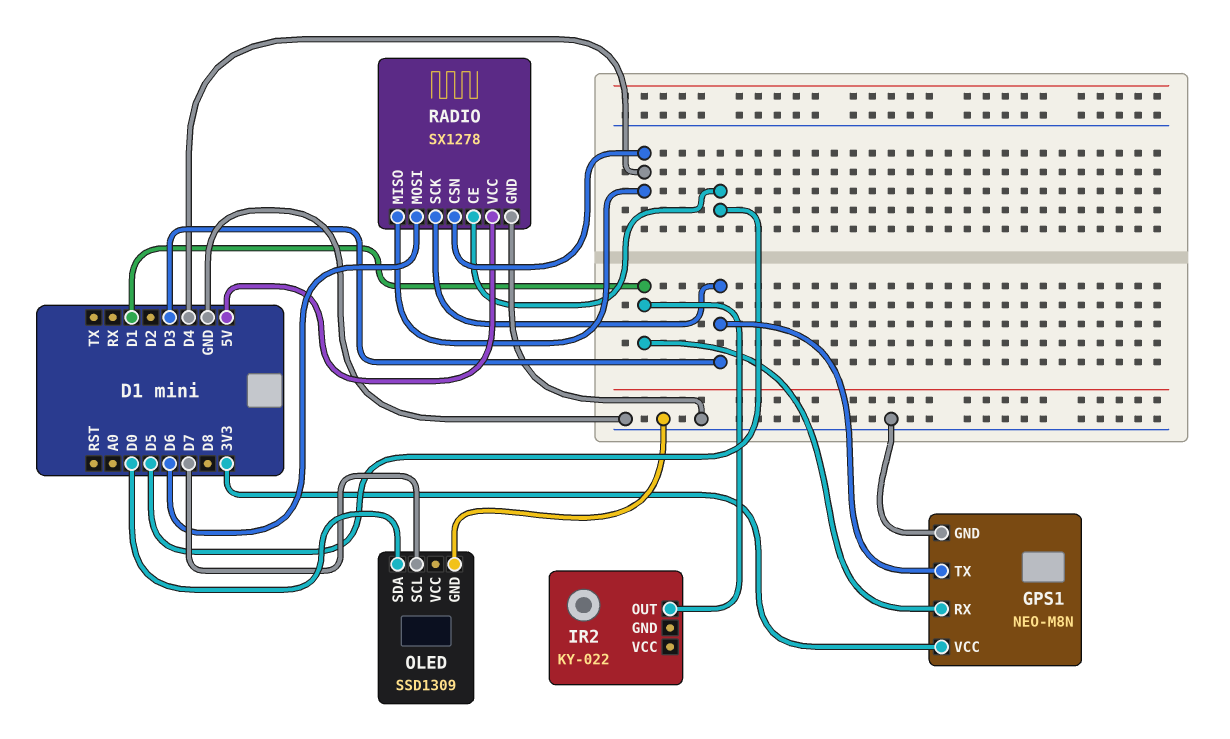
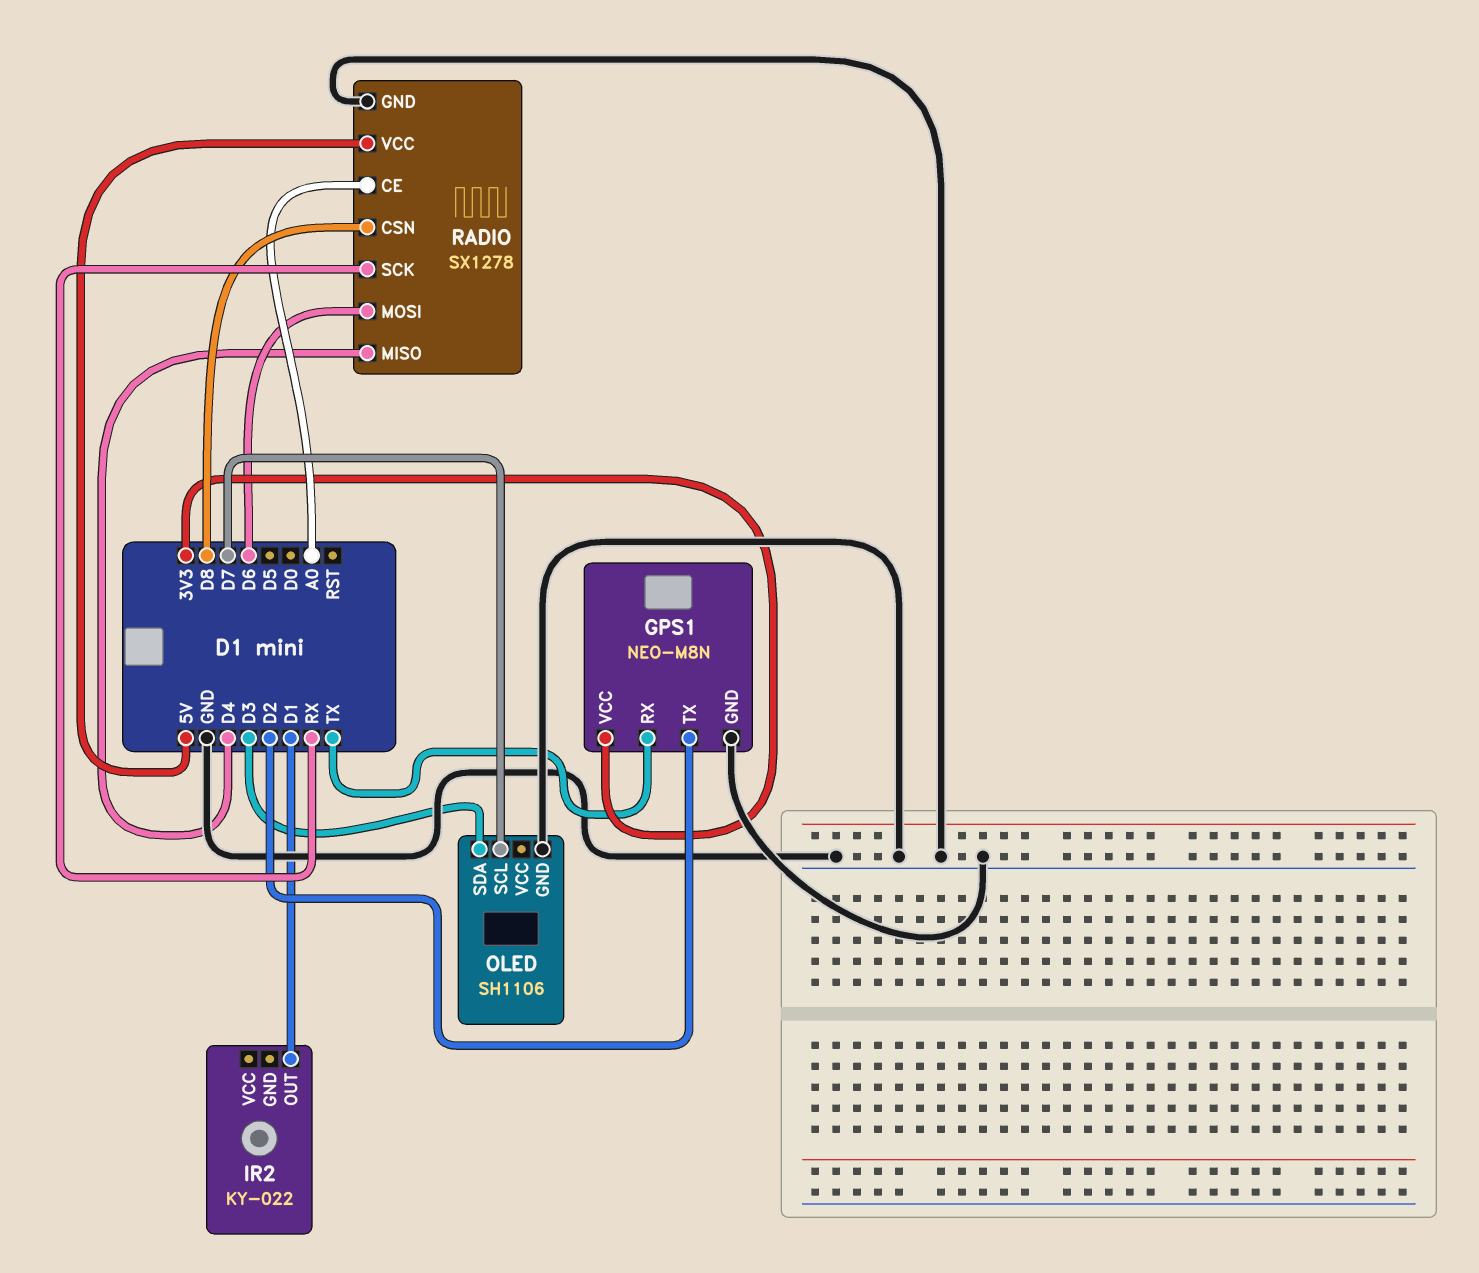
GPS1 pin RX: D1 -> TX
GPS1 pin TX: D3 -> D2
OLED: SSD1309 -> SH1106
OLED pin SDA: D0 -> D3
RADIO pin CE: D5 -> A0
RADIO pin CSN: D4 -> D8
RADIO pin SCK: D3 -> RX

